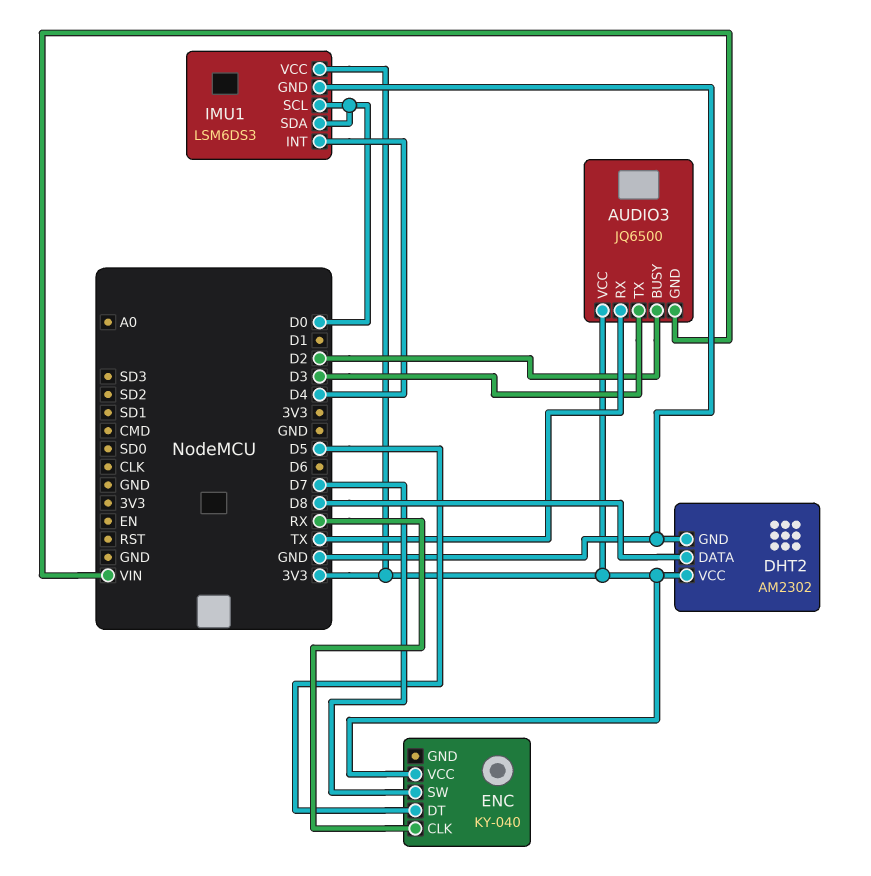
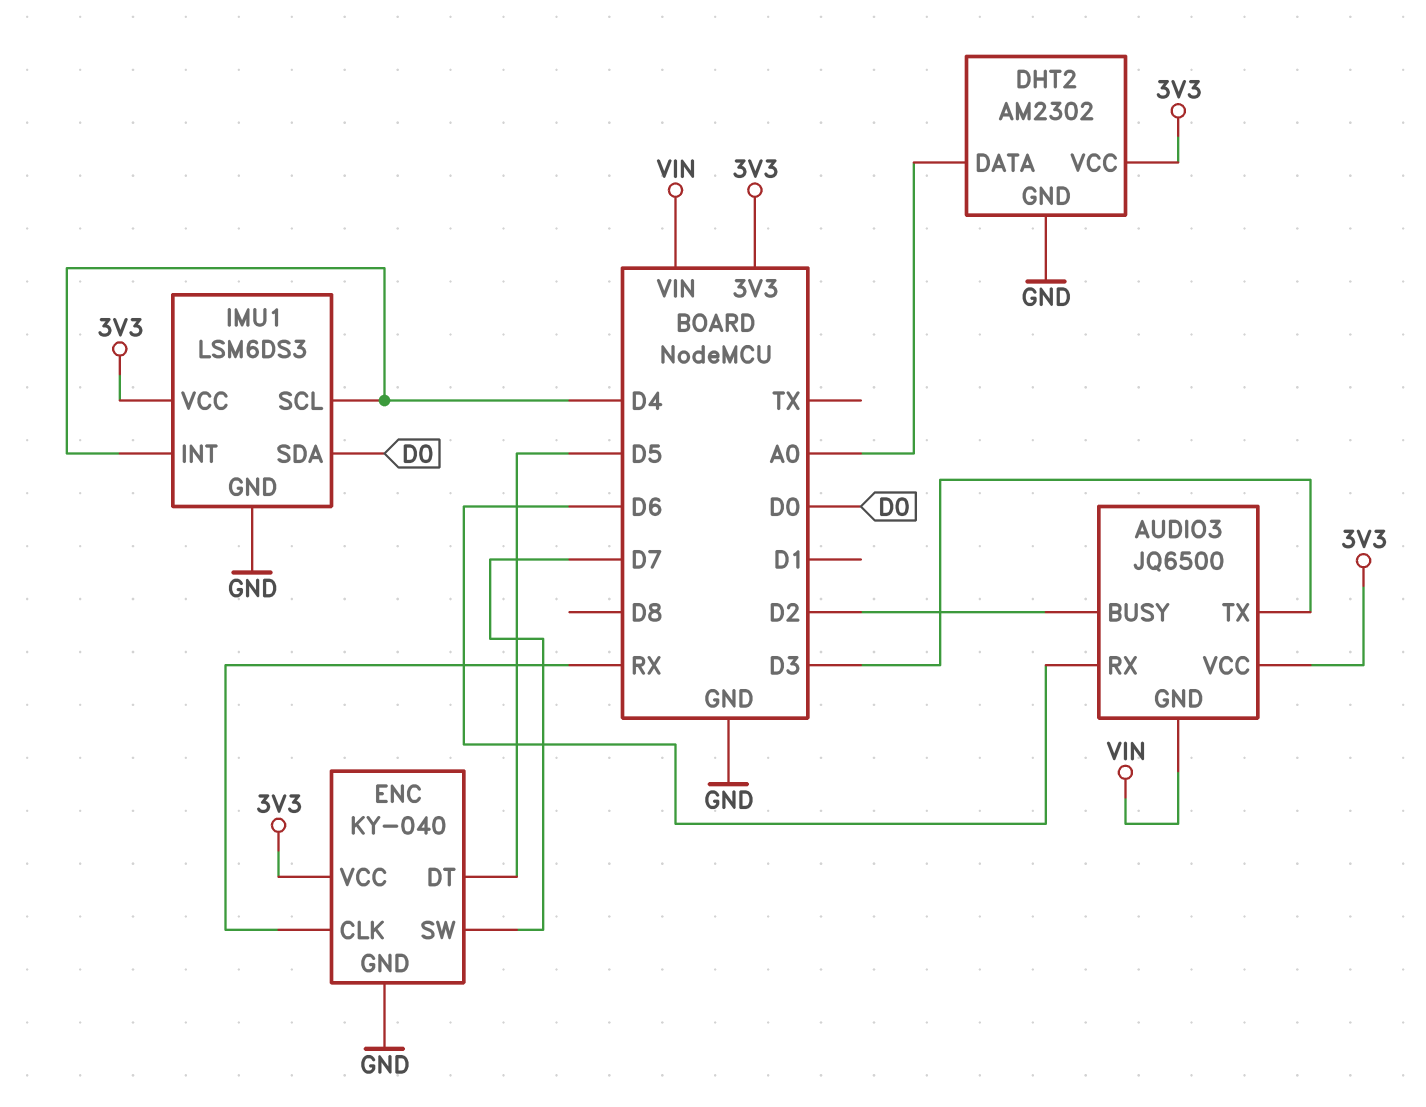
AUDIO3 pin RX: TX -> D6
DHT2 pin DATA: D8 -> A0
ENC pin GND: none -> GND
IMU1 pin SCL: D0 -> D4

